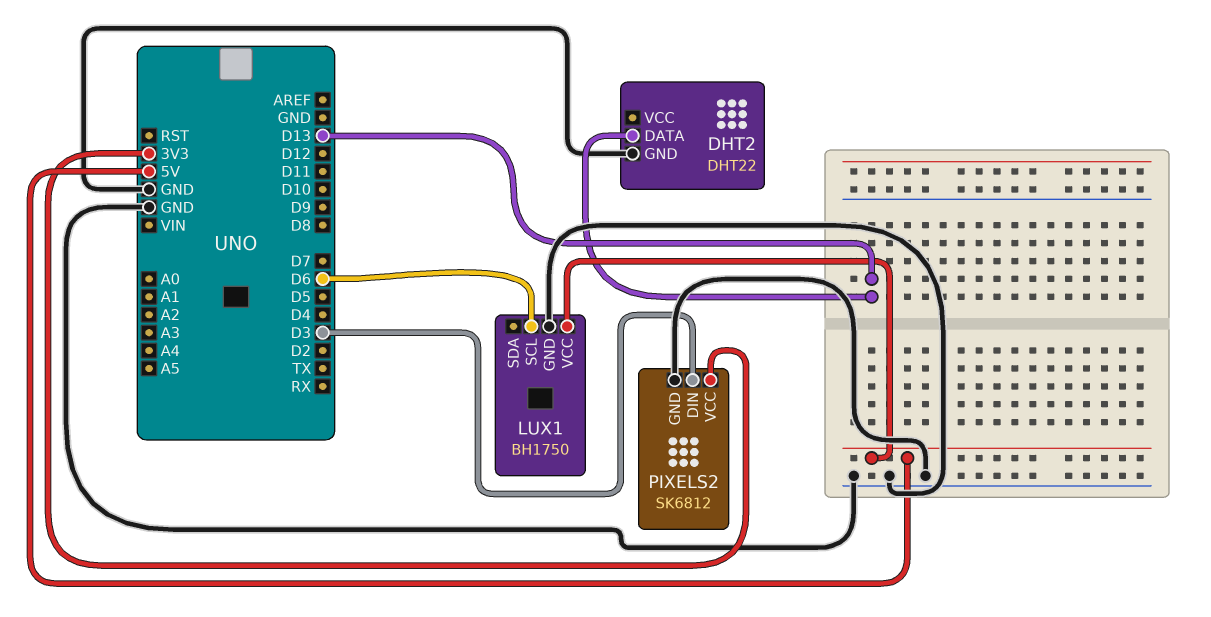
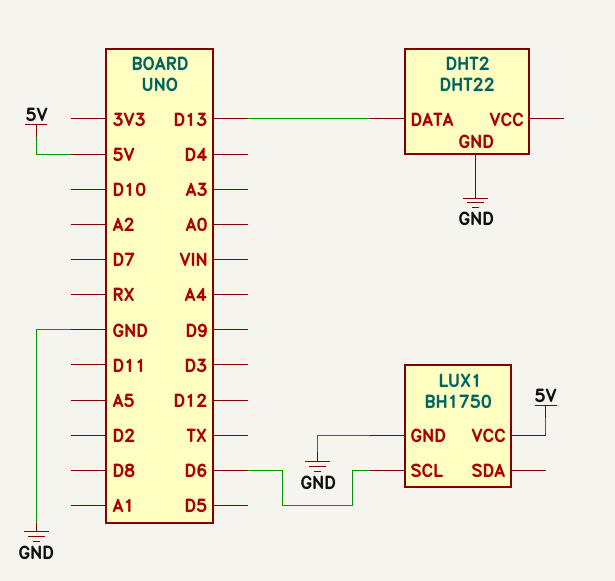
PIXELS2: SK6812 -> none
PIXELS2 pin DIN: D3 -> none
PIXELS2 pin GND: GND -> none
PIXELS2 pin VCC: 3V3 -> none

